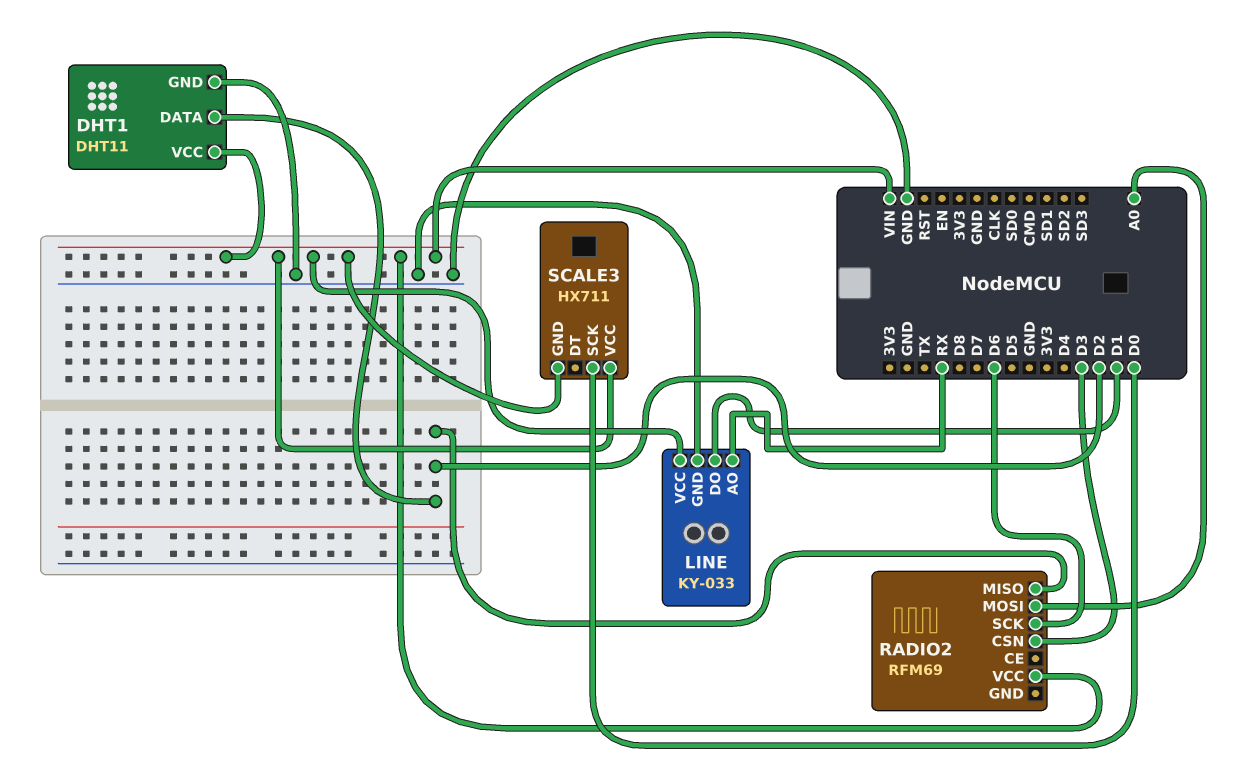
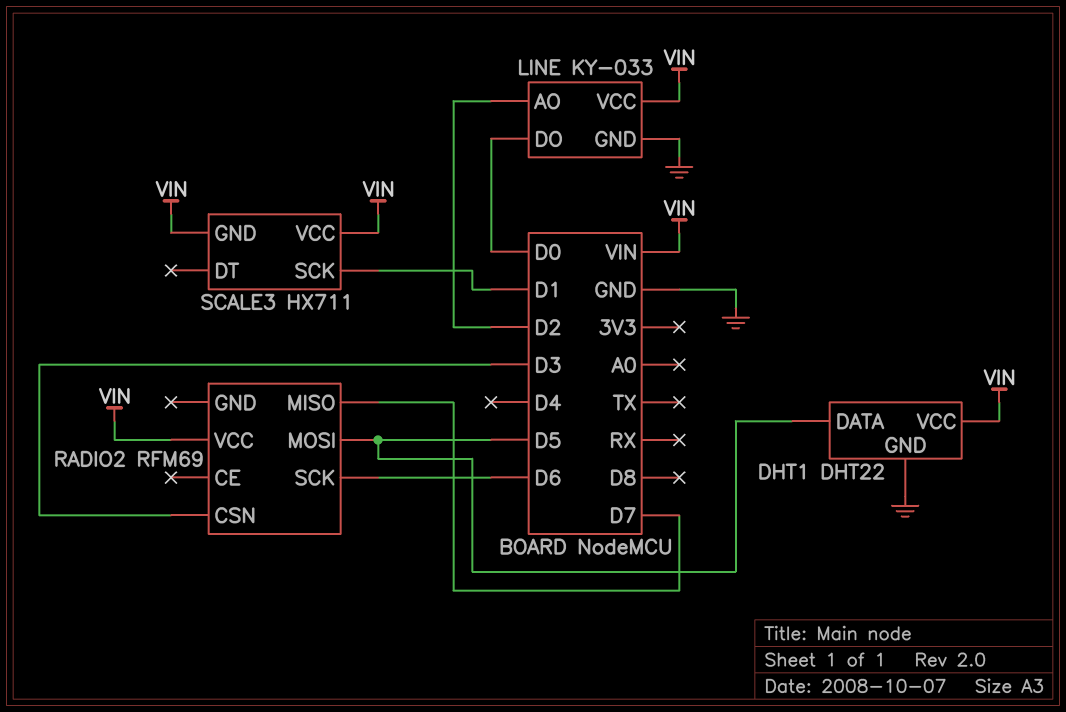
DHT1: DHT11 -> DHT22
DHT1 pin DATA: D2 -> D5
LINE pin AO: RX -> D2
LINE pin DO: D1 -> D0
RADIO2 pin MISO: D2 -> D7
RADIO2 pin MOSI: A0 -> D5
SCALE3 pin SCK: D0 -> D1

